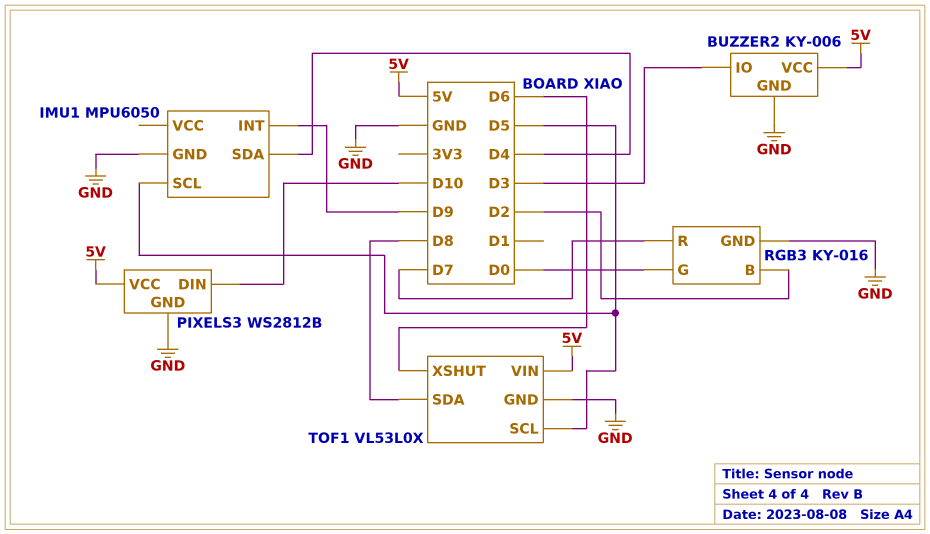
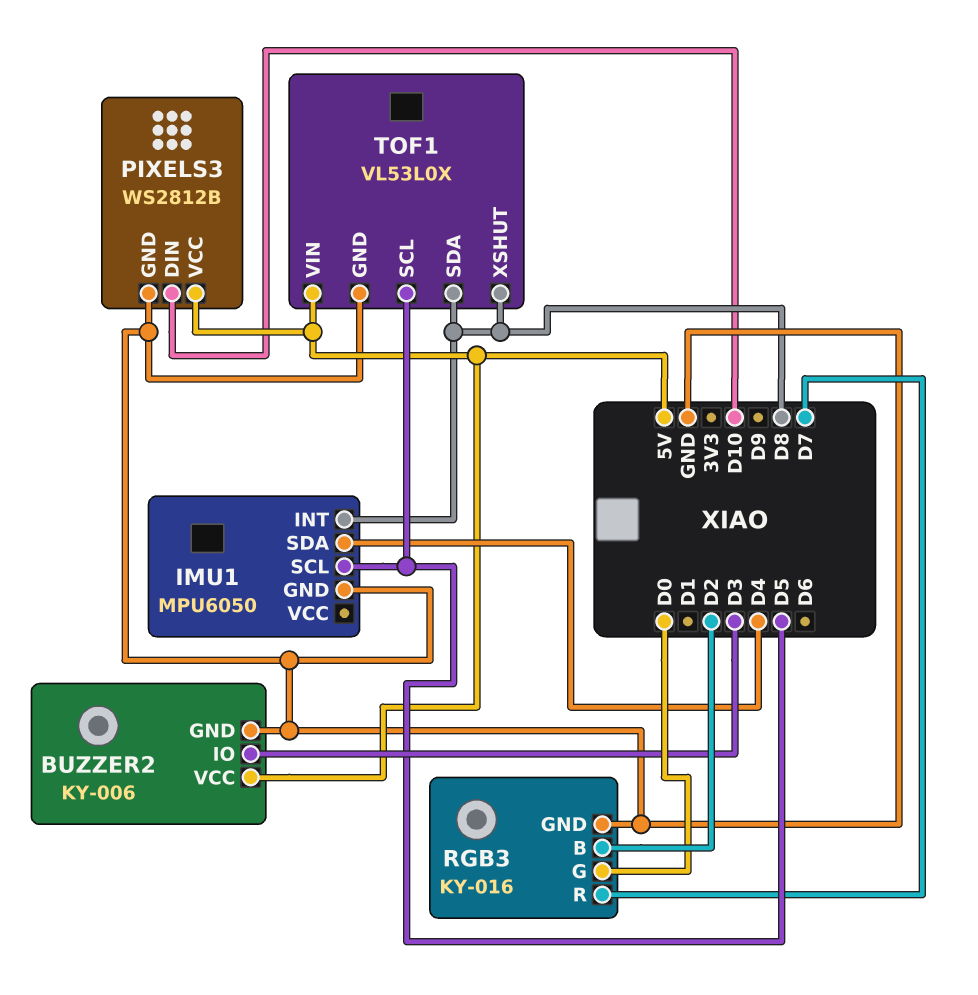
IMU1 pin INT: D9 -> D8
TOF1 pin XSHUT: D6 -> D8

